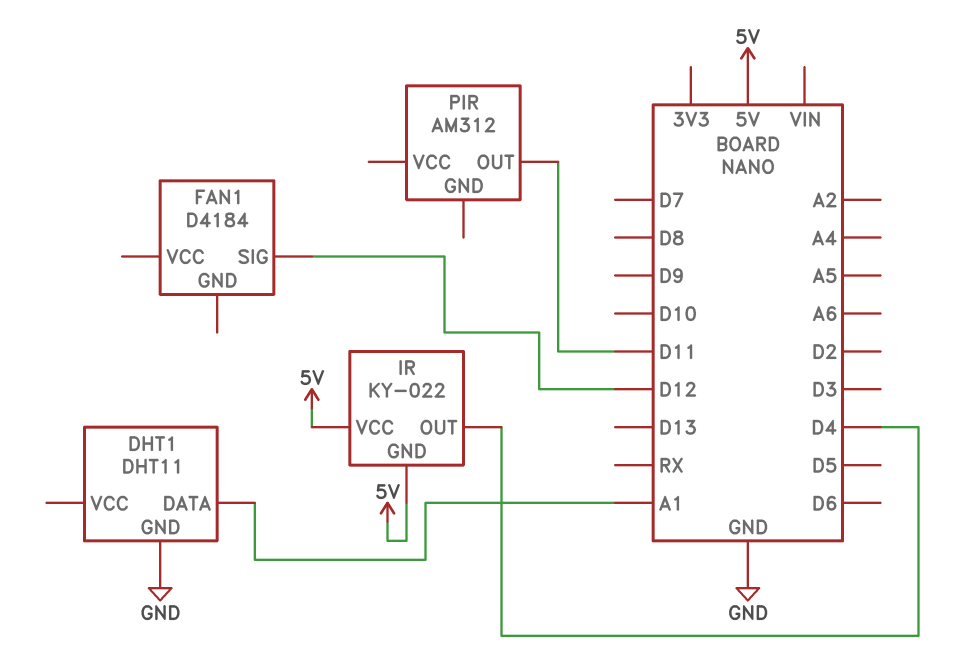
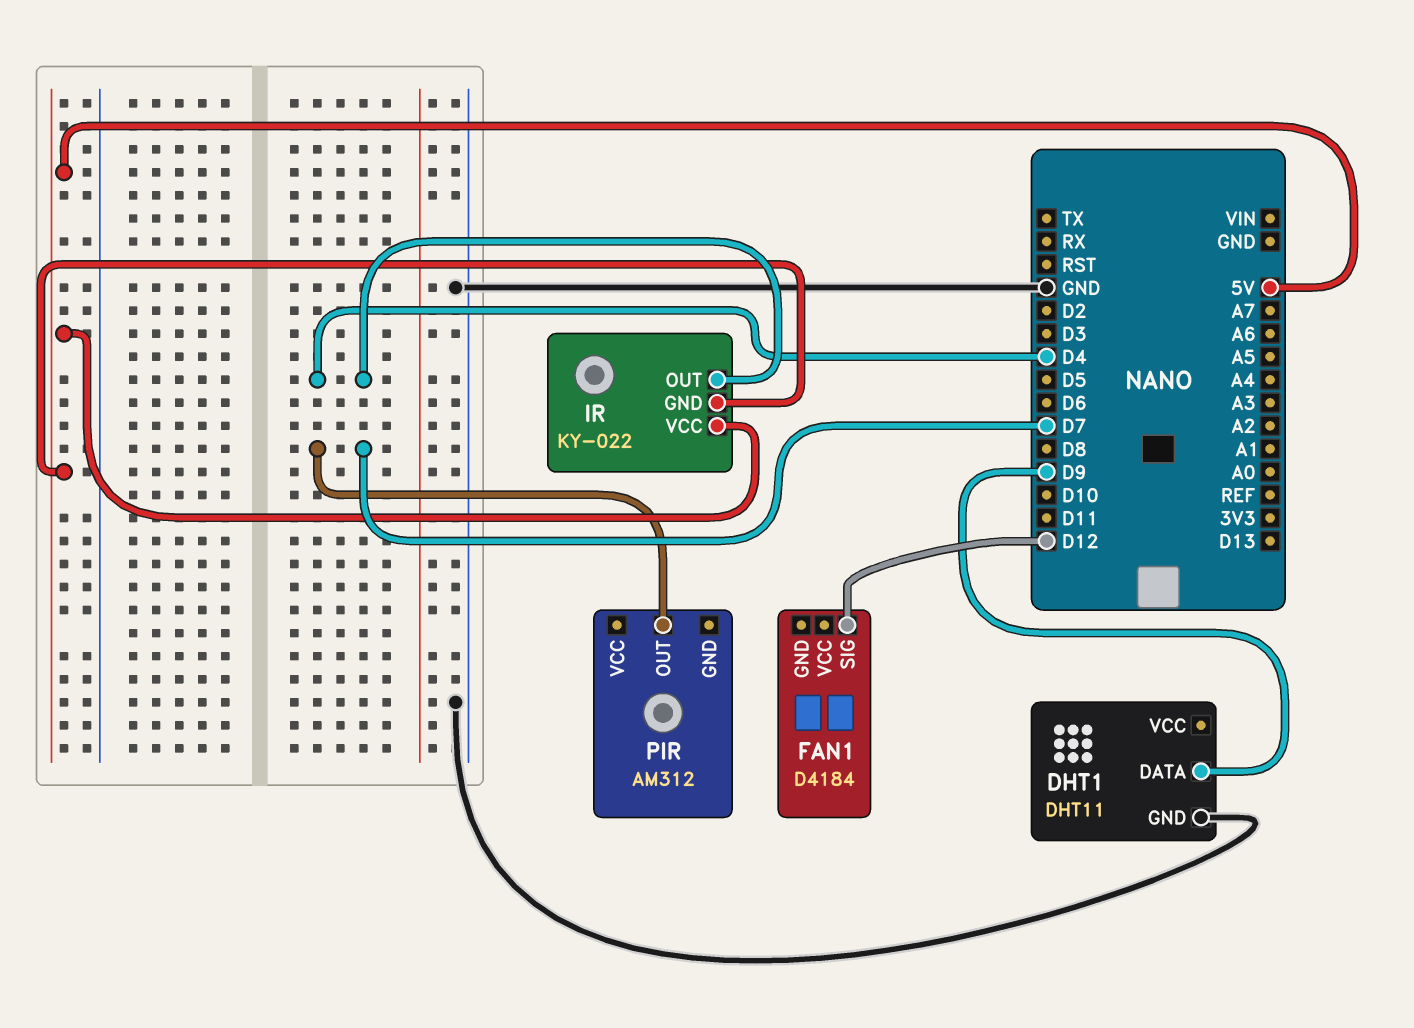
DHT1 pin DATA: A1 -> D9
PIR pin OUT: D11 -> D7

